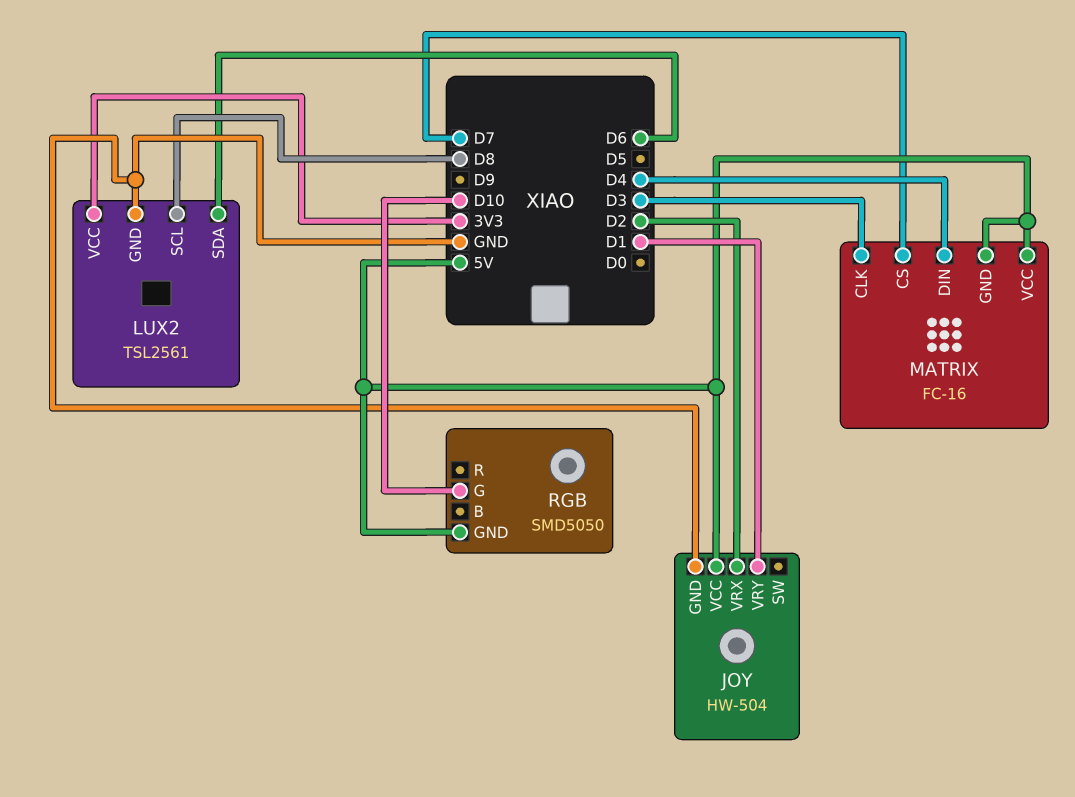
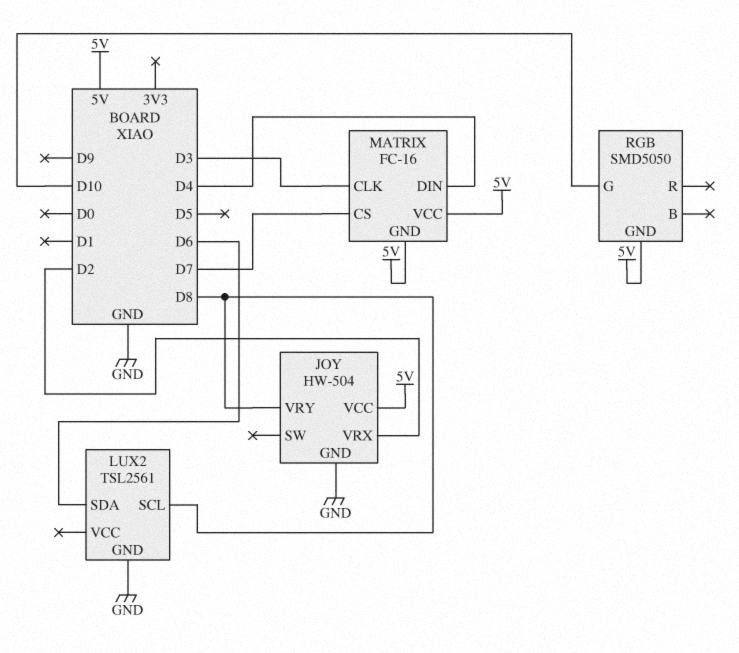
JOY pin VRY: D1 -> D8
LUX2 pin VCC: 3V3 -> none

